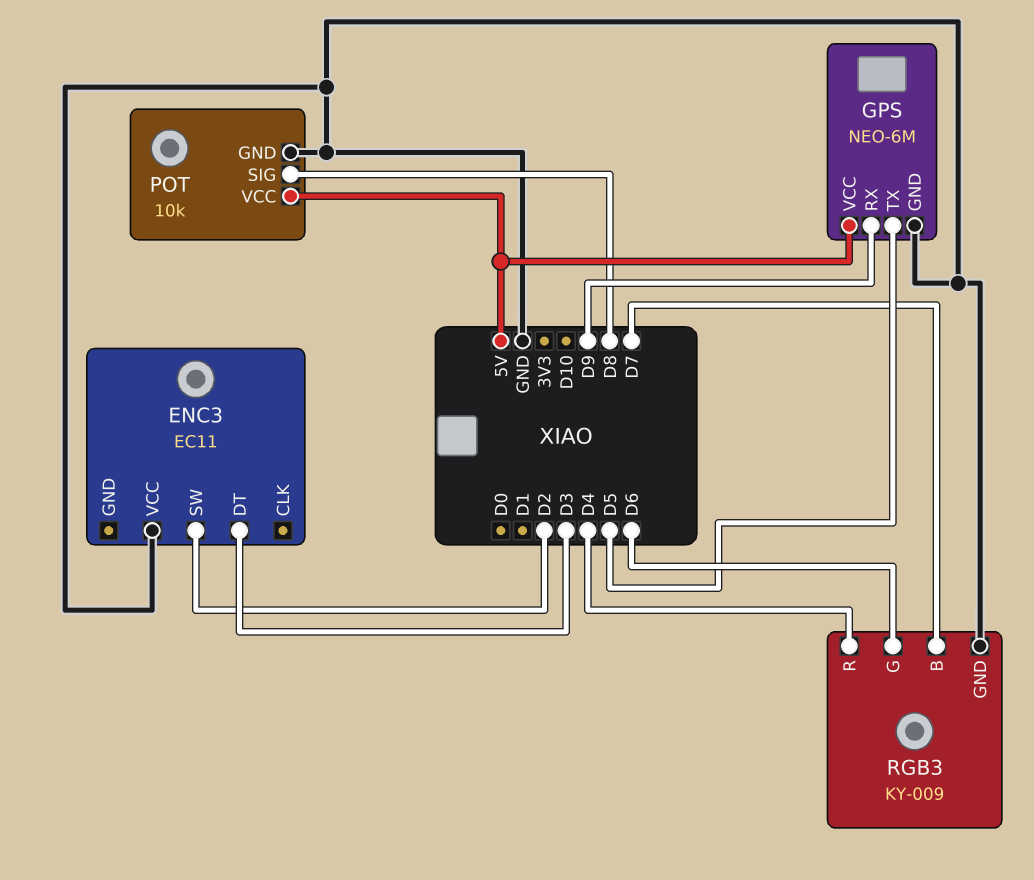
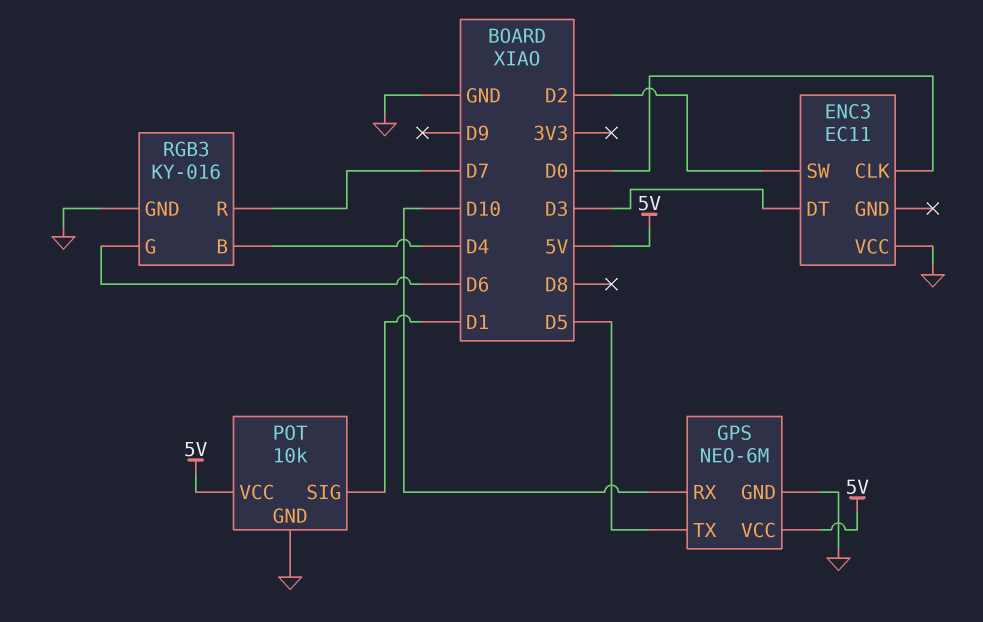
ENC3 pin CLK: none -> D0
GPS pin RX: D9 -> D10
POT pin SIG: D8 -> D1
RGB3: KY-009 -> KY-016
RGB3 pin B: D7 -> D4
RGB3 pin R: D4 -> D7

